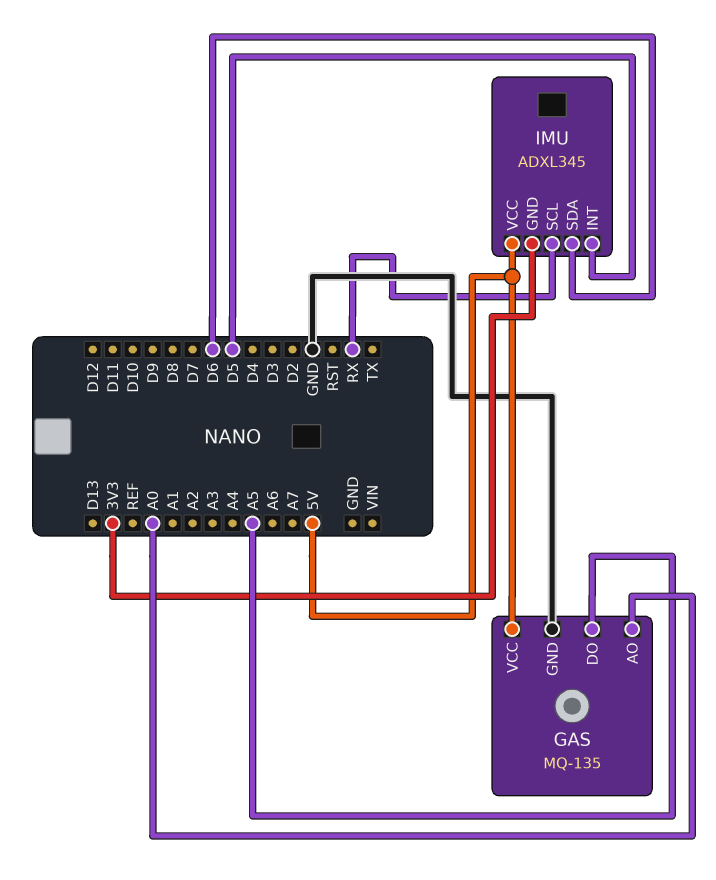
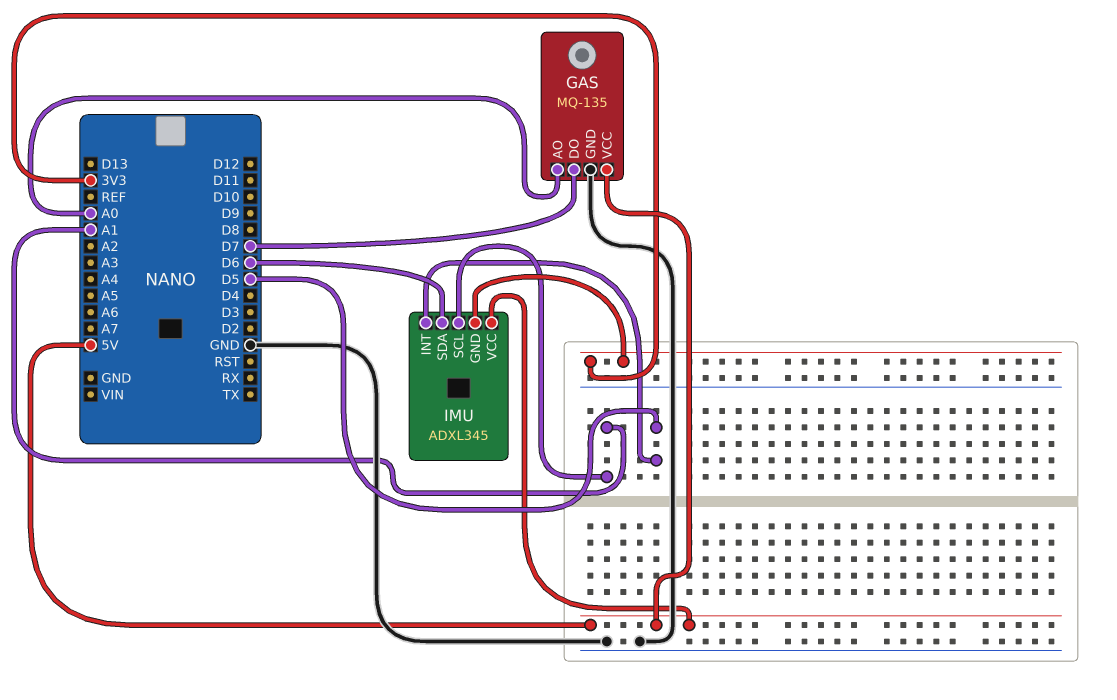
GAS pin DO: A5 -> D7
IMU pin SCL: RX -> A1

